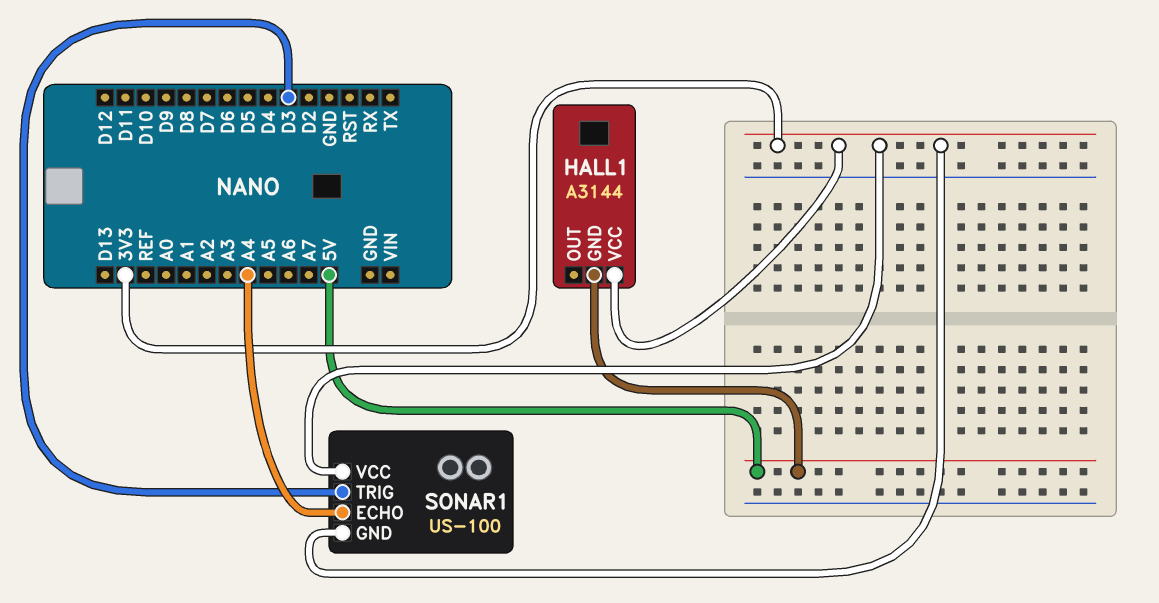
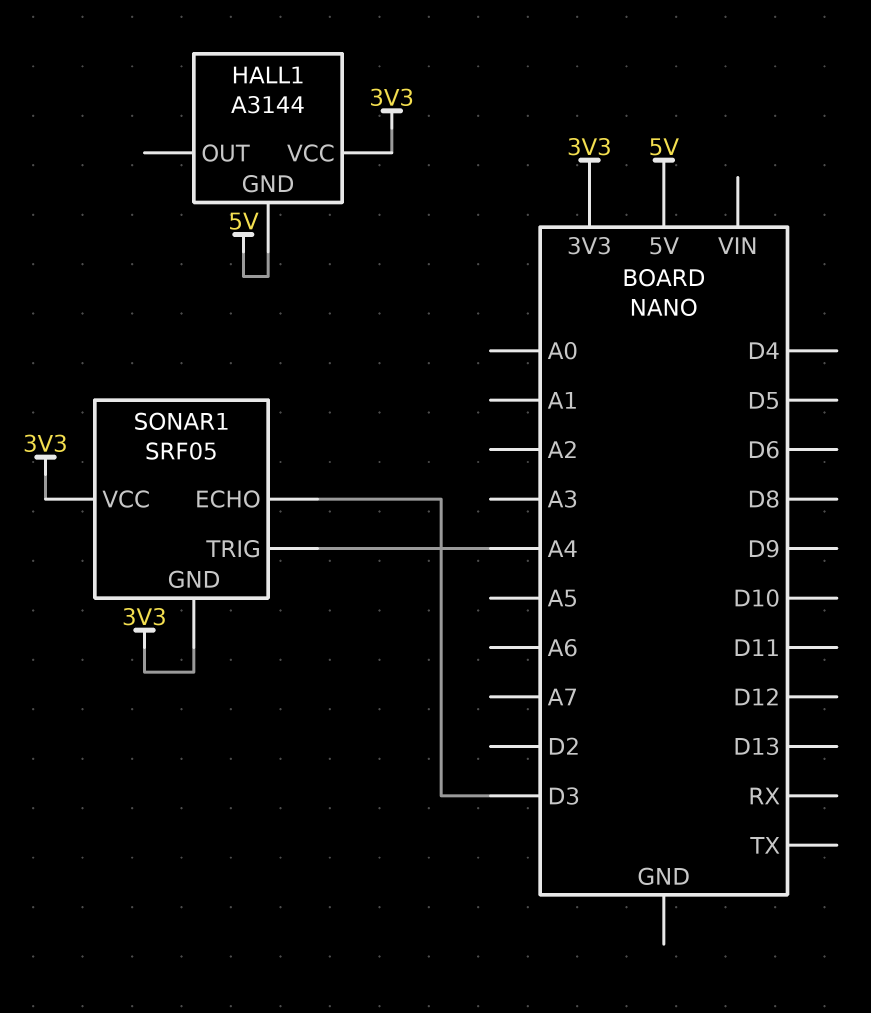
SONAR1: US-100 -> SRF05
SONAR1 pin ECHO: A4 -> D3
SONAR1 pin TRIG: D3 -> A4

